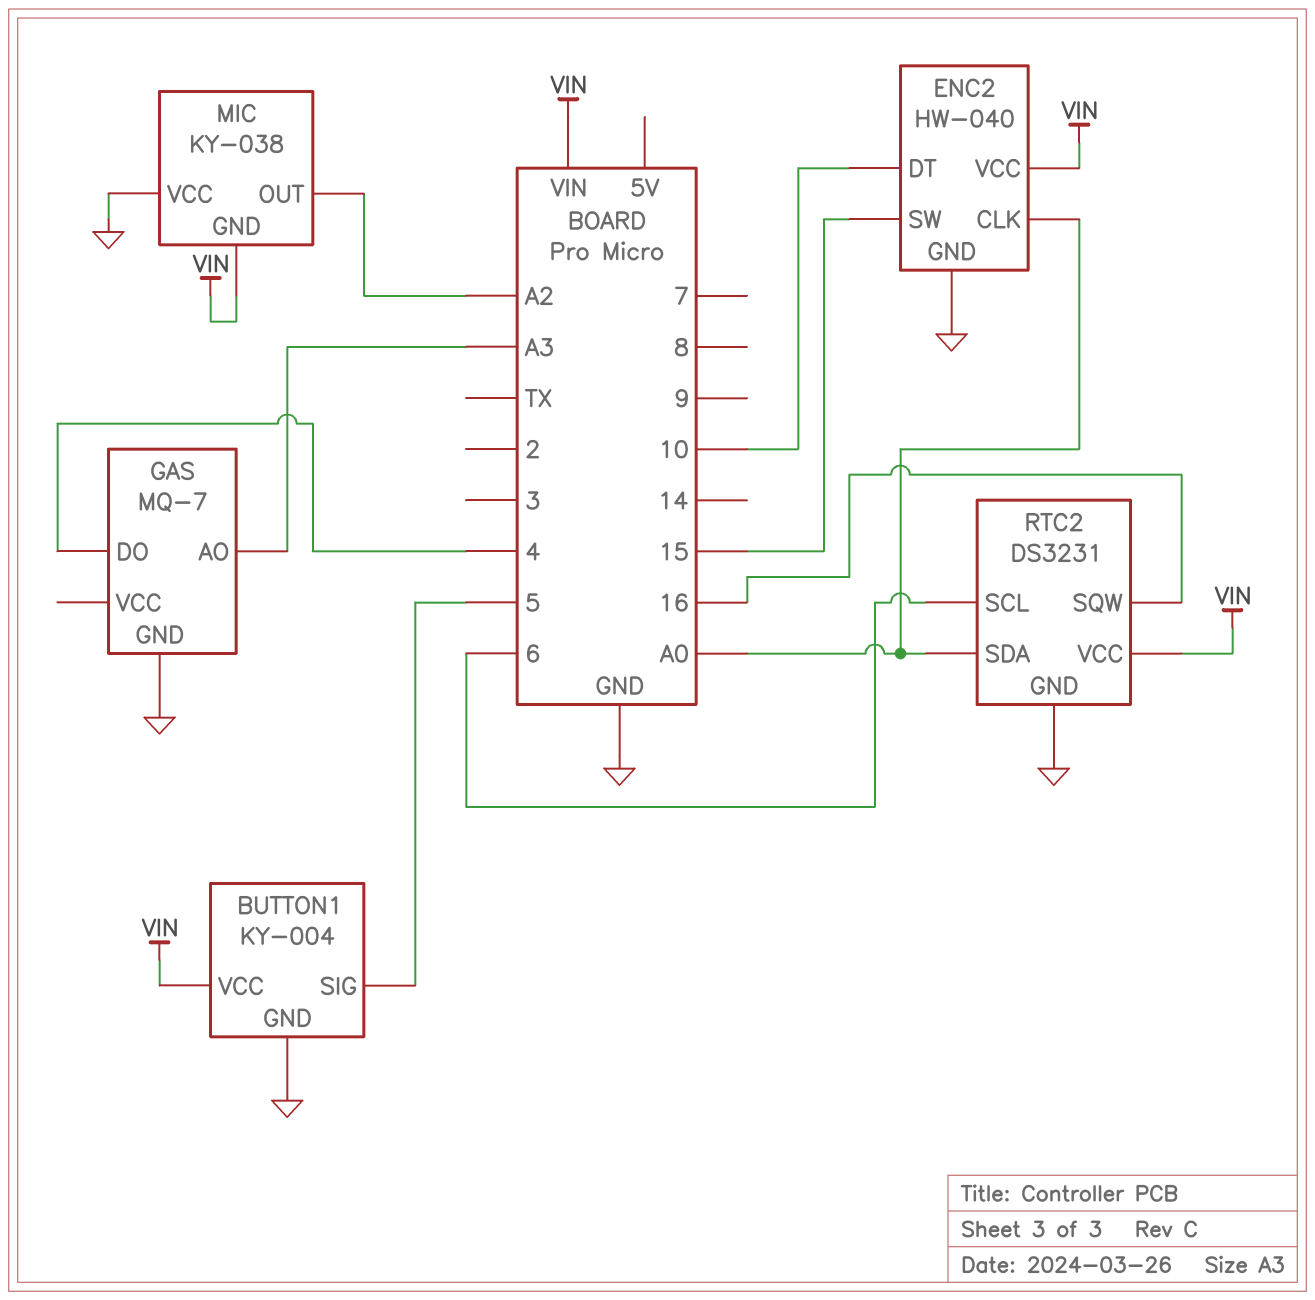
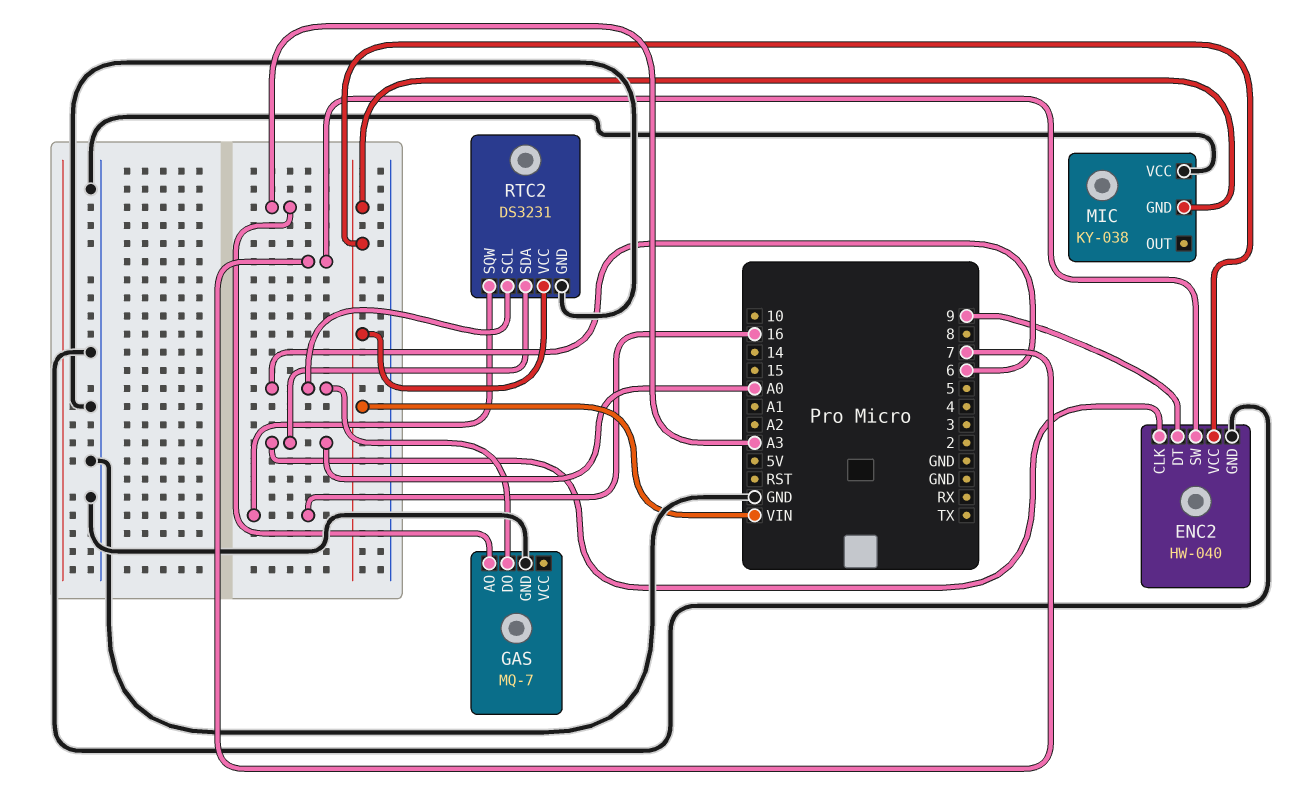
BUTTON1: KY-004 -> none
BUTTON1 pin GND: GND -> none
BUTTON1 pin SIG: 5 -> none
BUTTON1 pin VCC: VIN -> none
ENC2 pin DT: 10 -> 9
ENC2 pin SW: 15 -> 7
GAS pin DO: 4 -> 6
MIC pin OUT: A2 -> none

